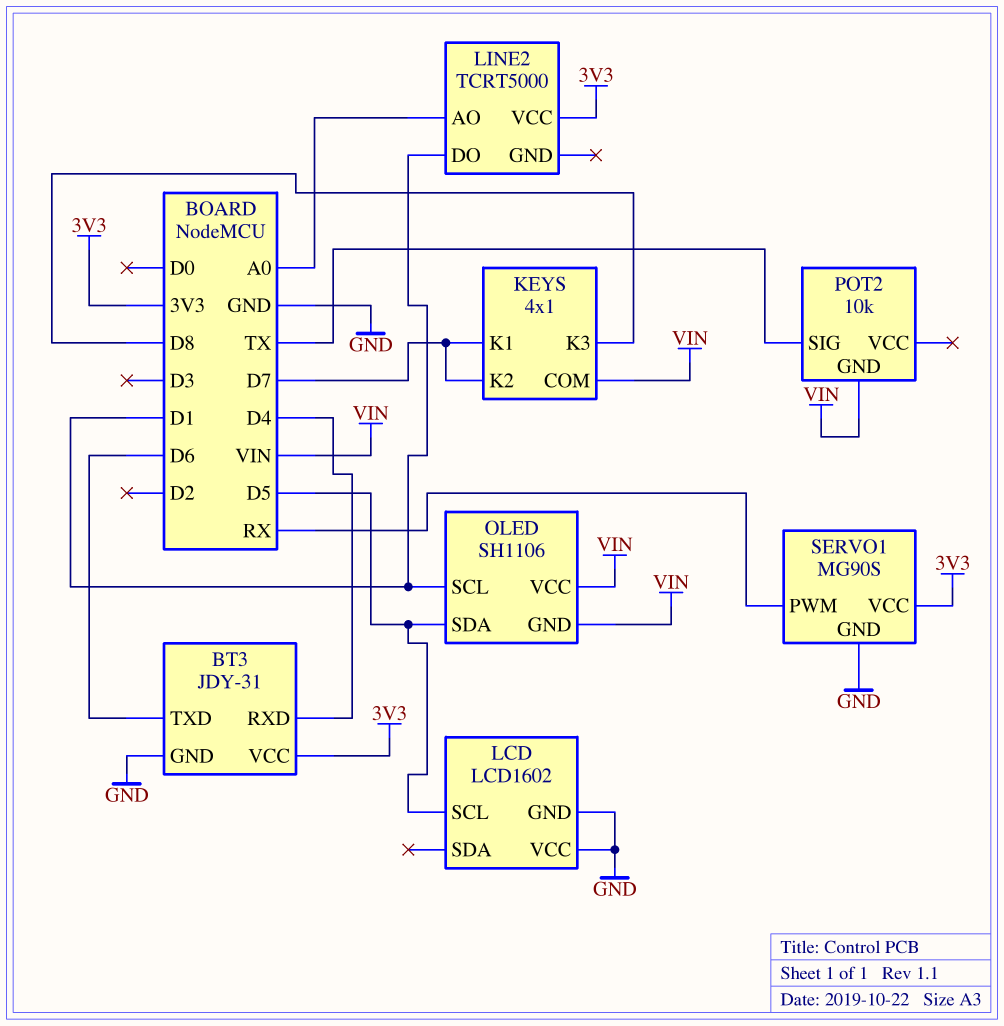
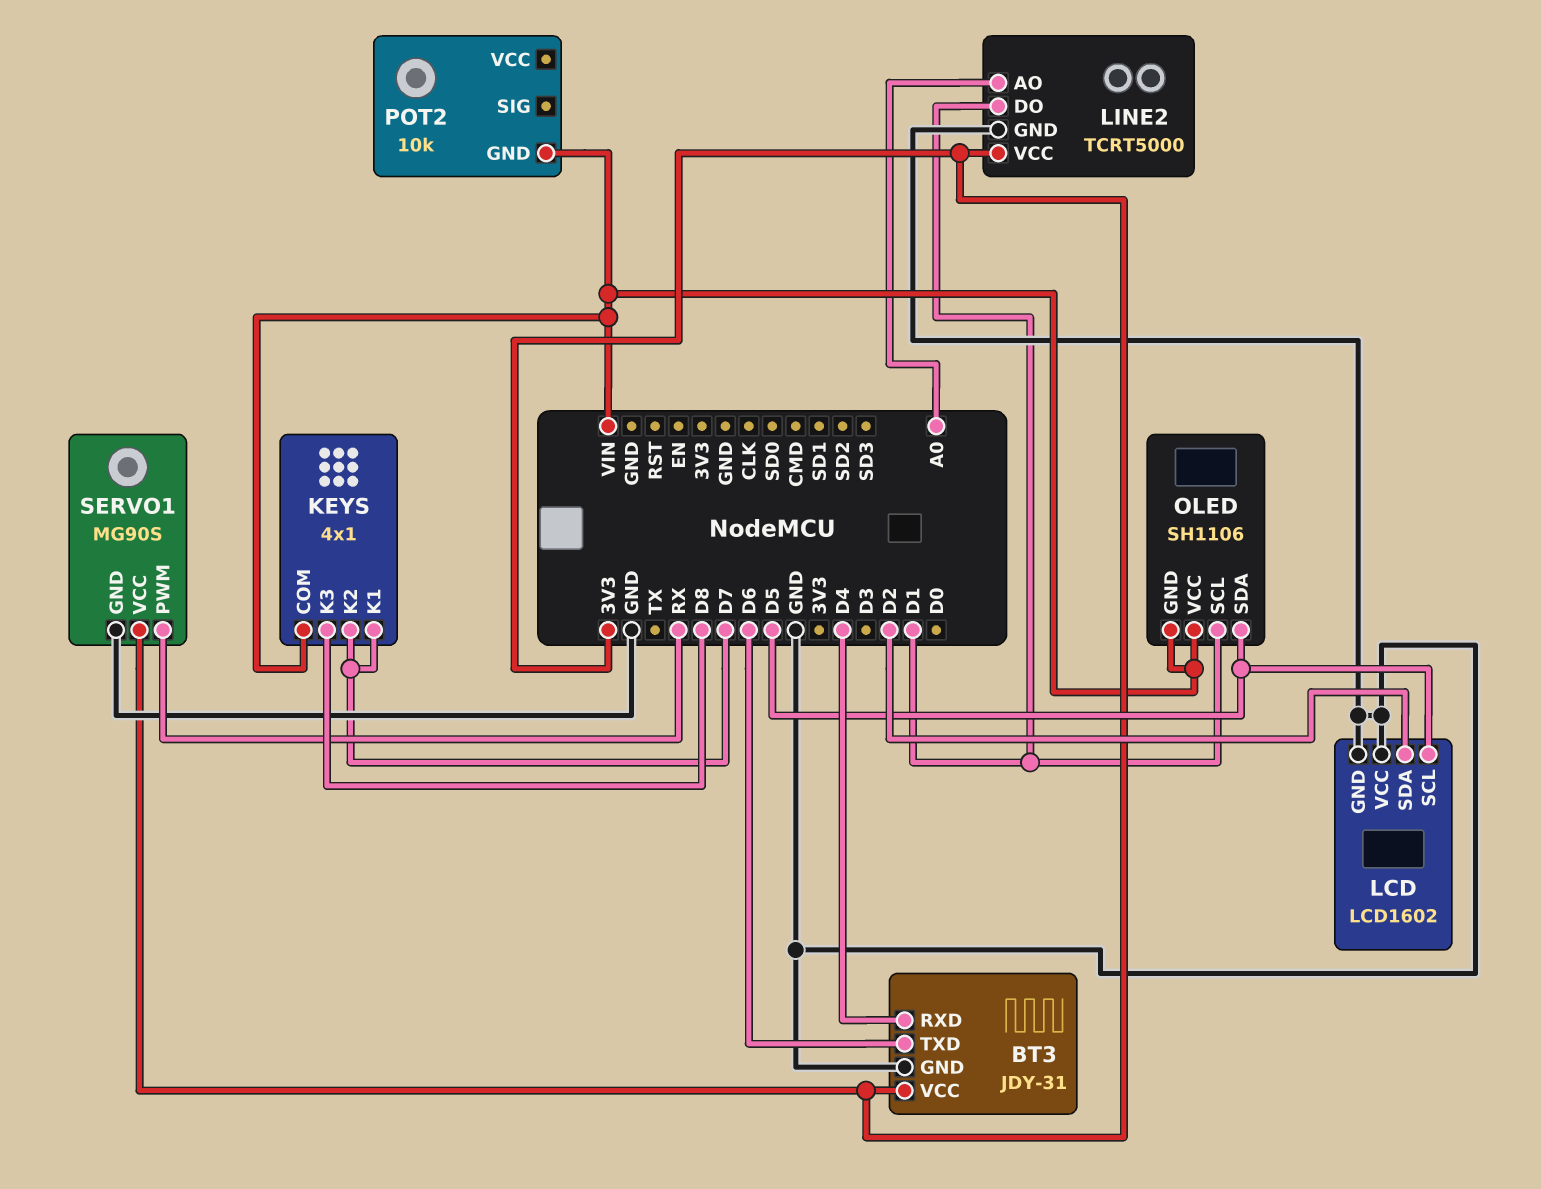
LCD pin SDA: none -> D2
LINE2 pin GND: none -> GND
POT2 pin SIG: TX -> none

